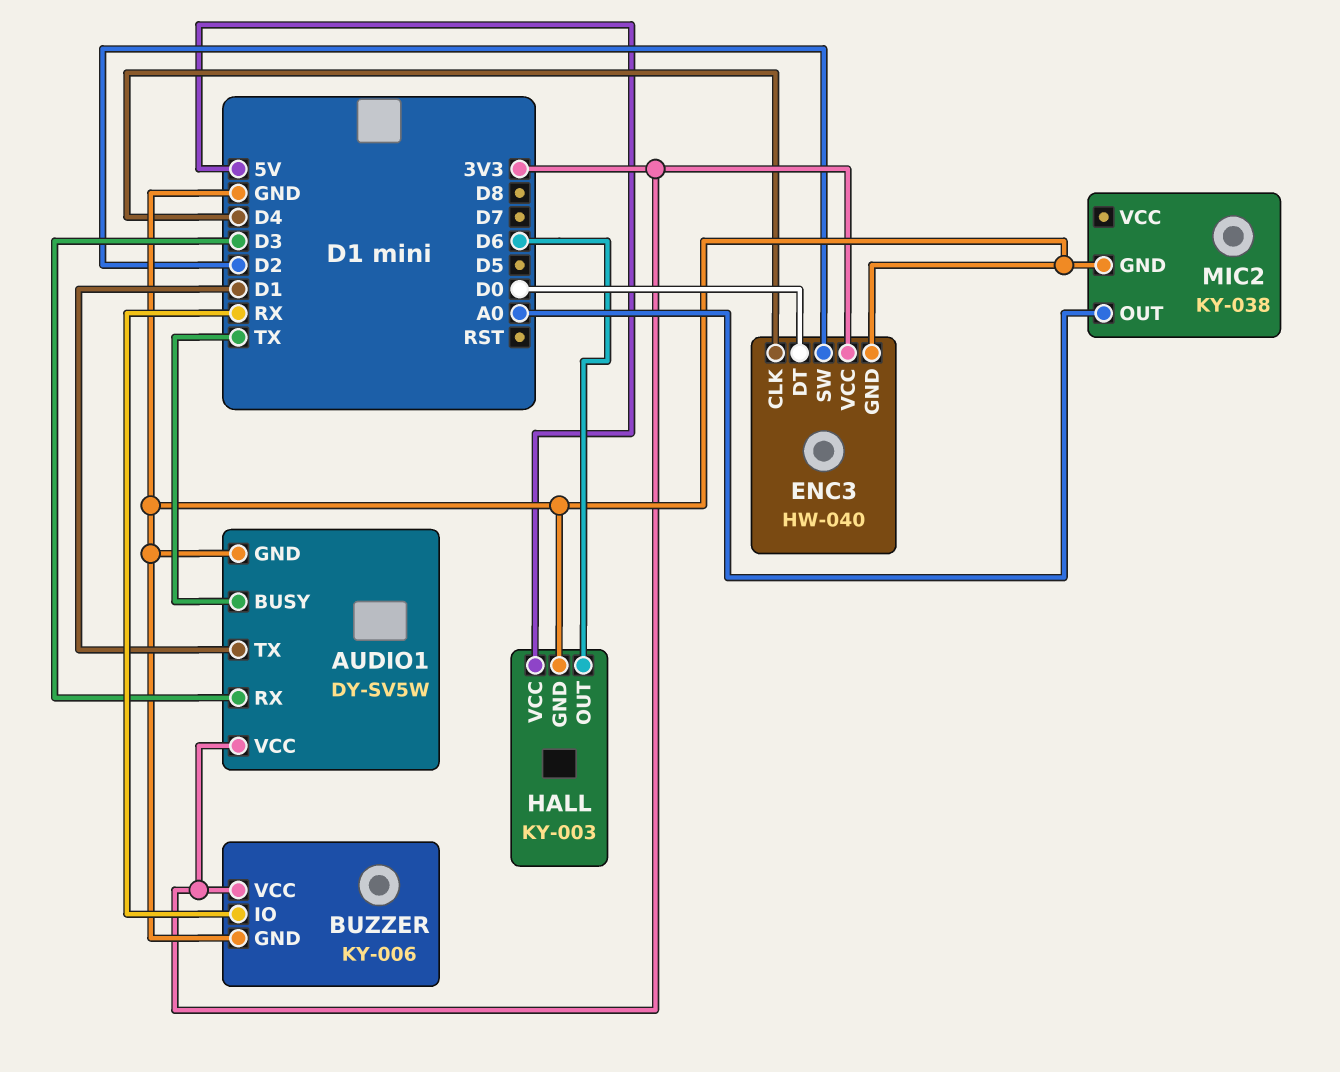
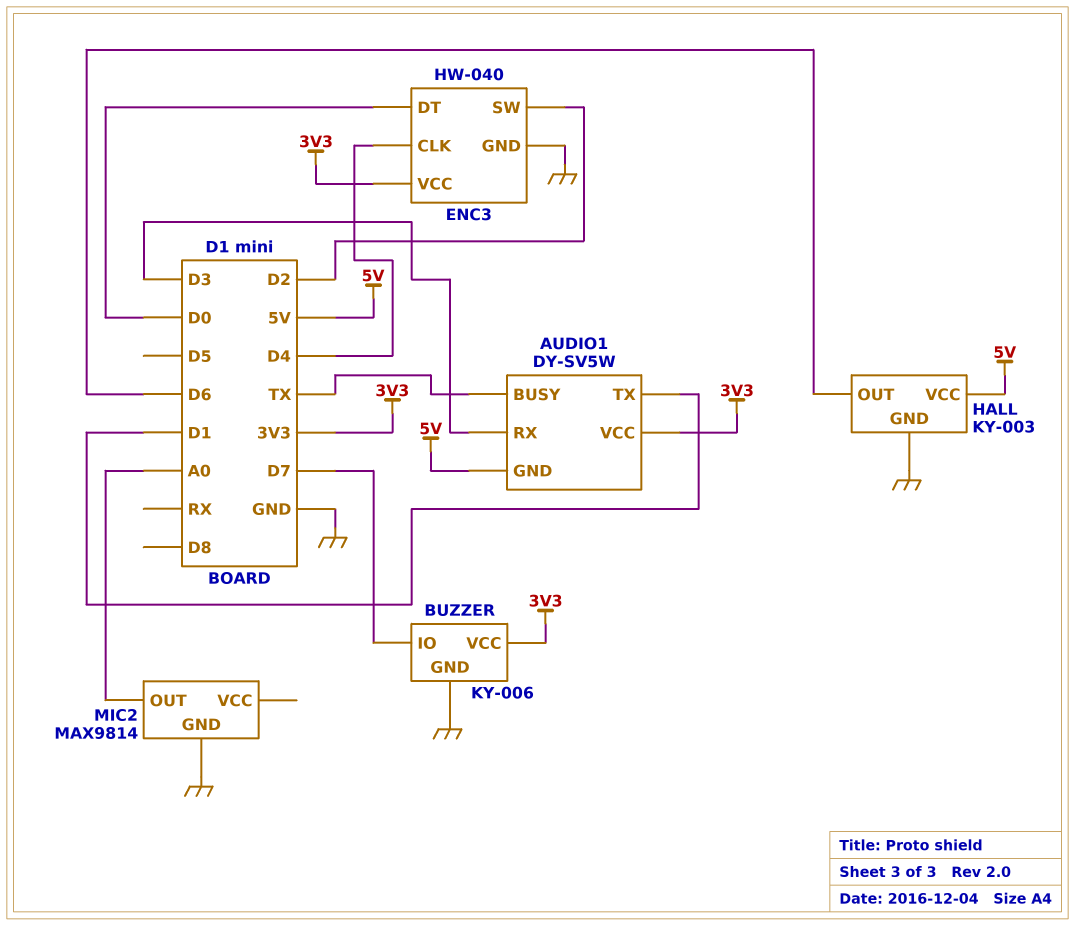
AUDIO1 pin GND: GND -> 5V
BUZZER pin IO: RX -> D7
MIC2: KY-038 -> MAX9814

